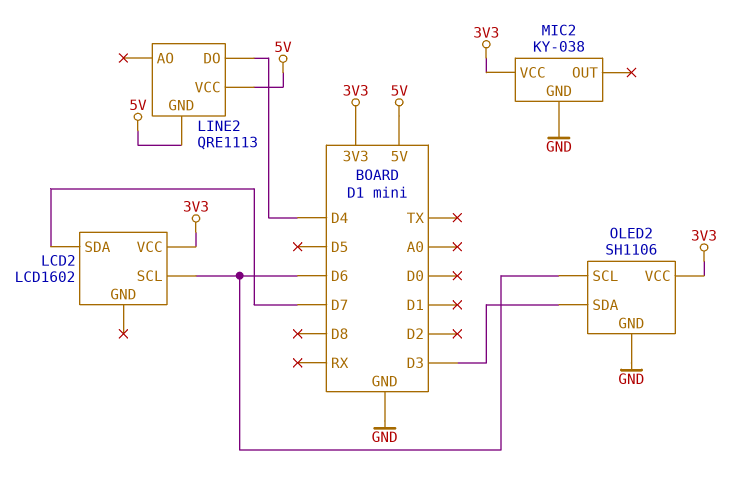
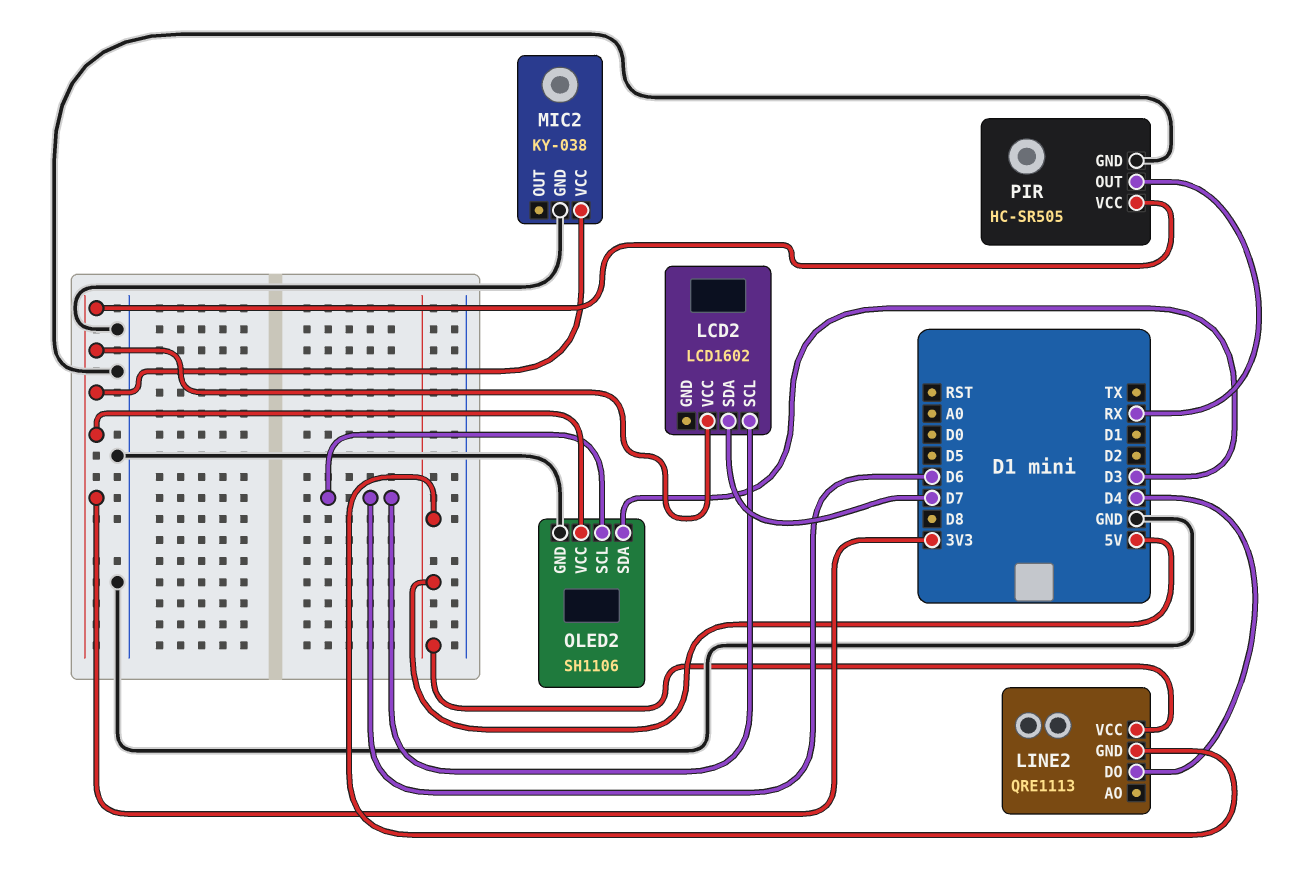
PIR: none -> HC-SR505
PIR pin GND: none -> GND
PIR pin OUT: none -> RX
PIR pin VCC: none -> 3V3

